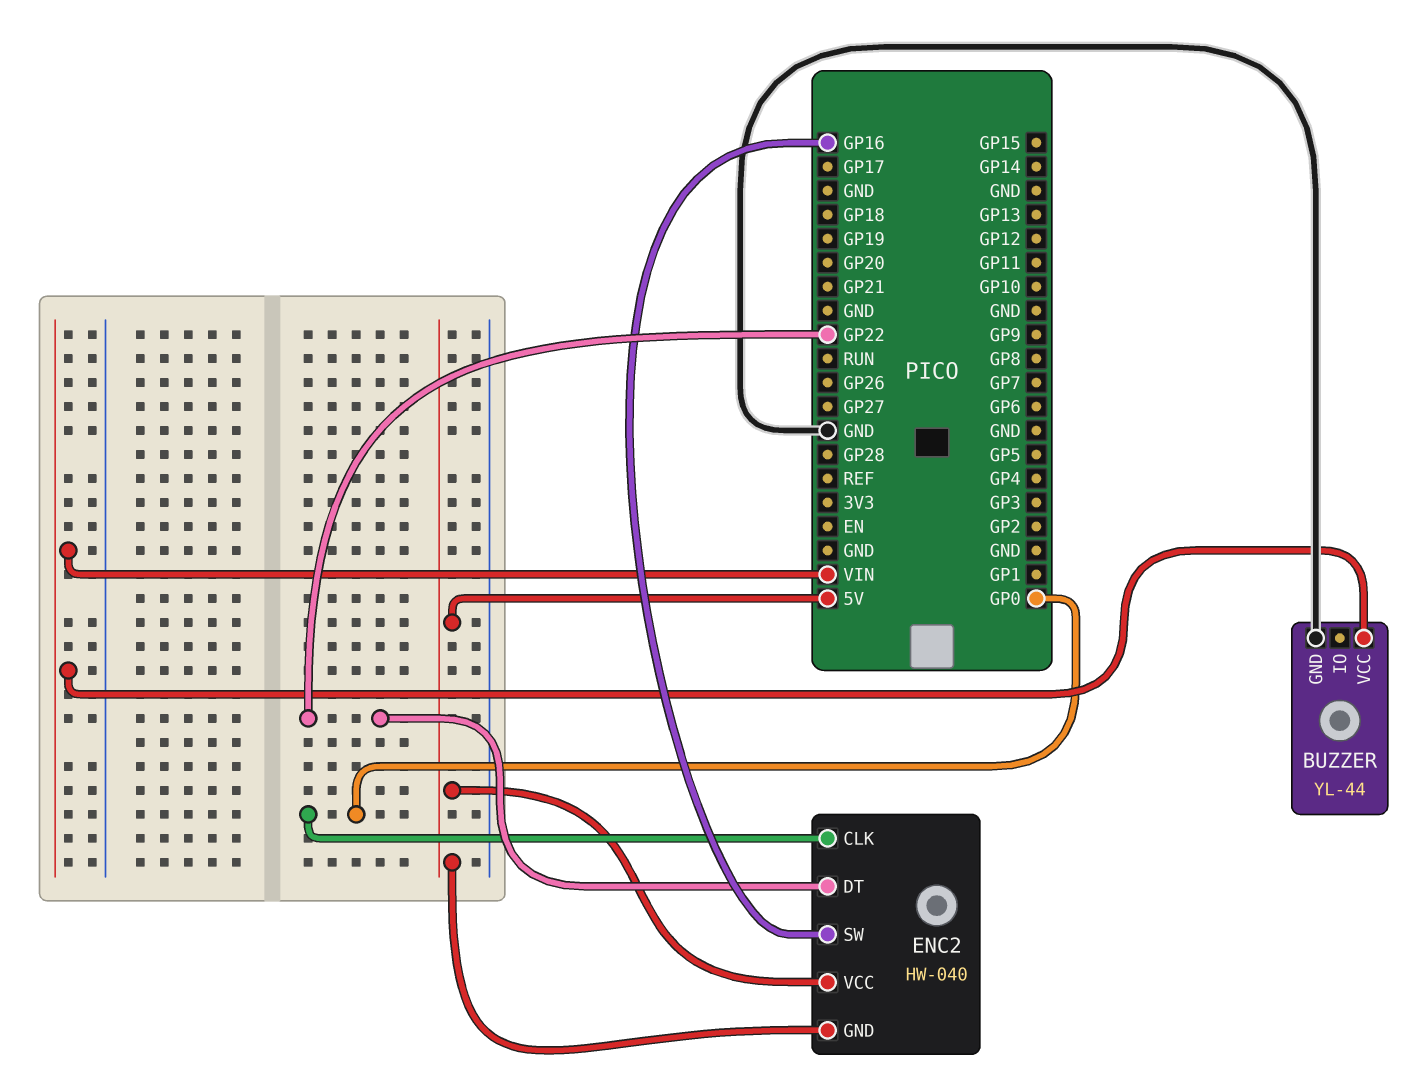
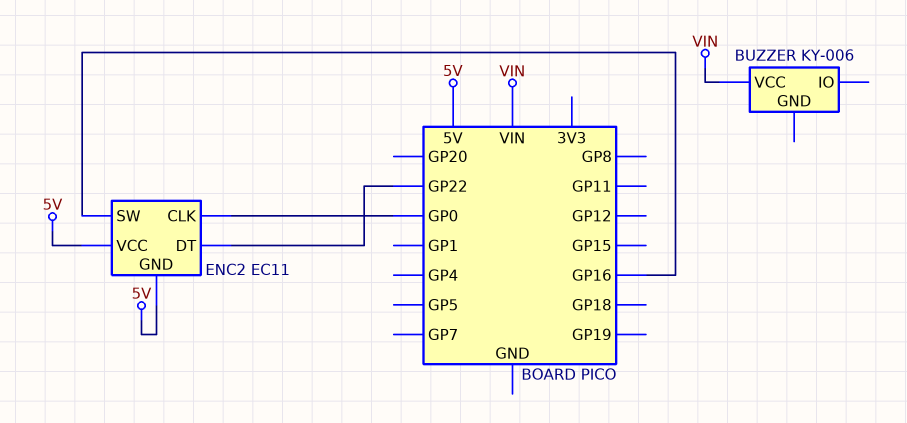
BUZZER: YL-44 -> KY-006
BUZZER pin GND: GND -> none
ENC2: HW-040 -> EC11

